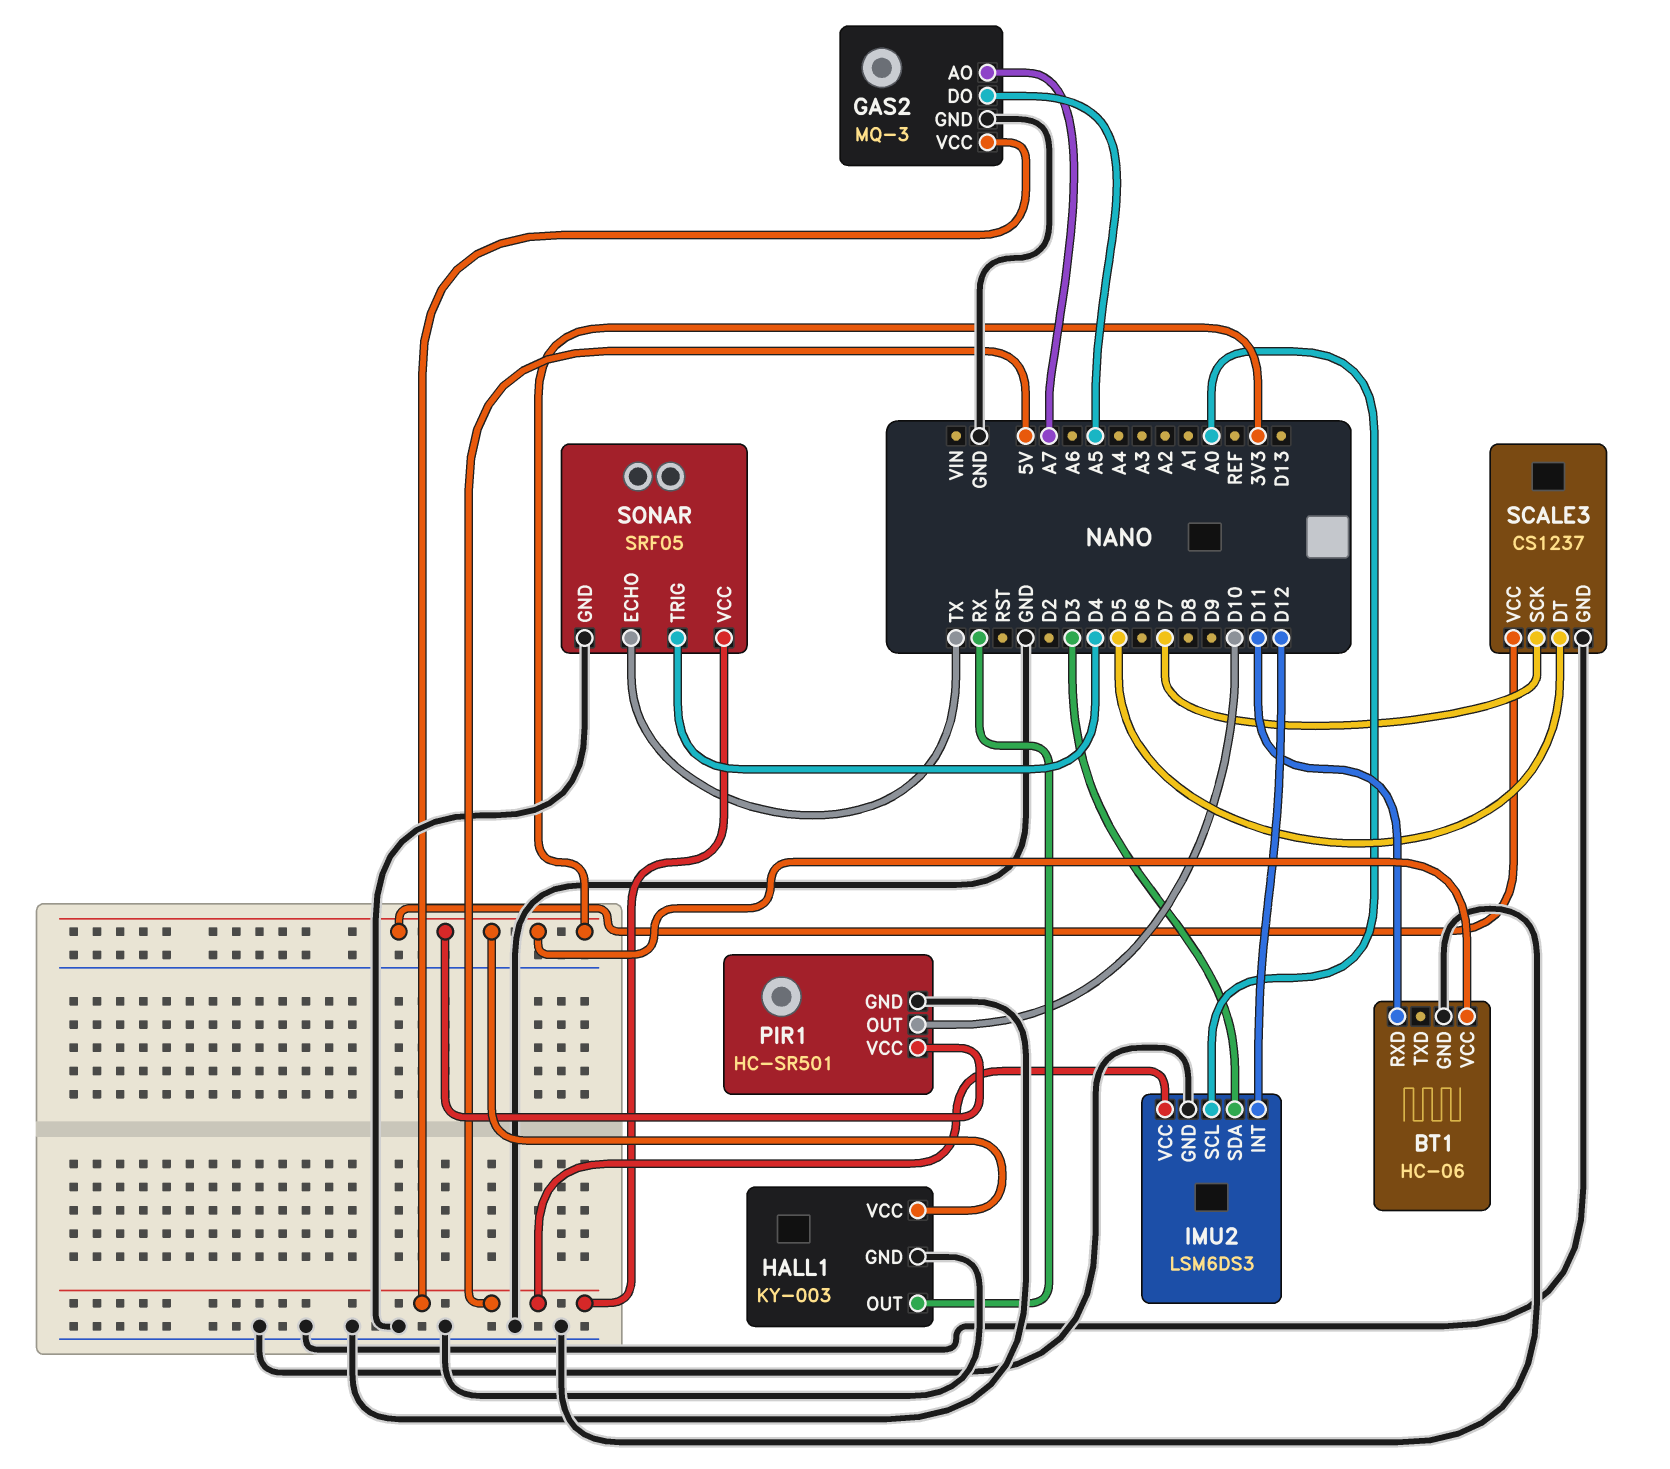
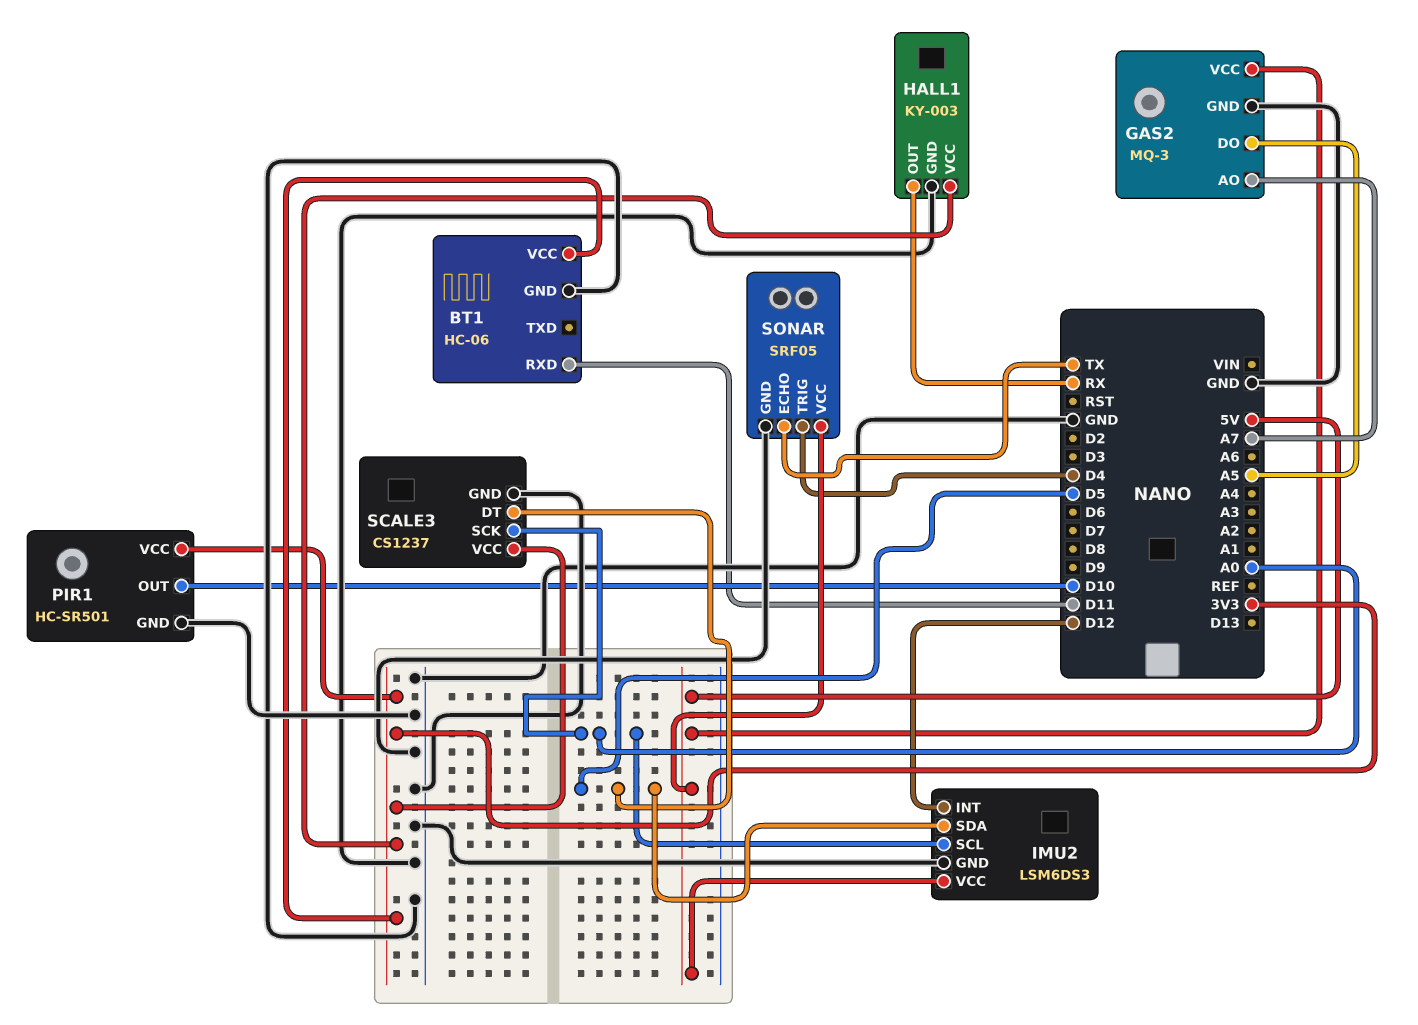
IMU2 pin SDA: D3 -> D5
SCALE3 pin SCK: D7 -> A0

